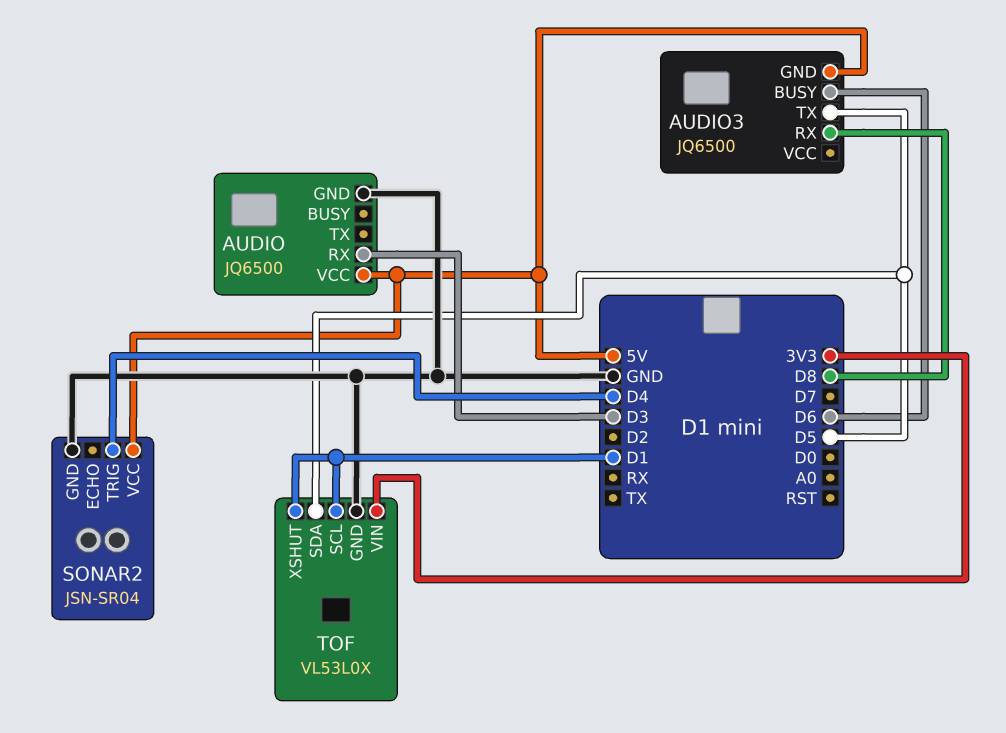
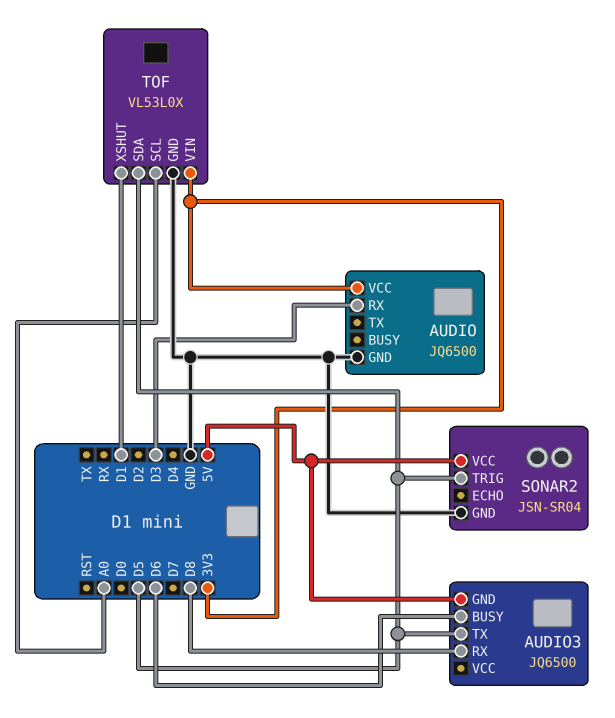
AUDIO pin VCC: 5V -> 3V3
SONAR2 pin TRIG: D4 -> D5
TOF pin SCL: D1 -> A0

